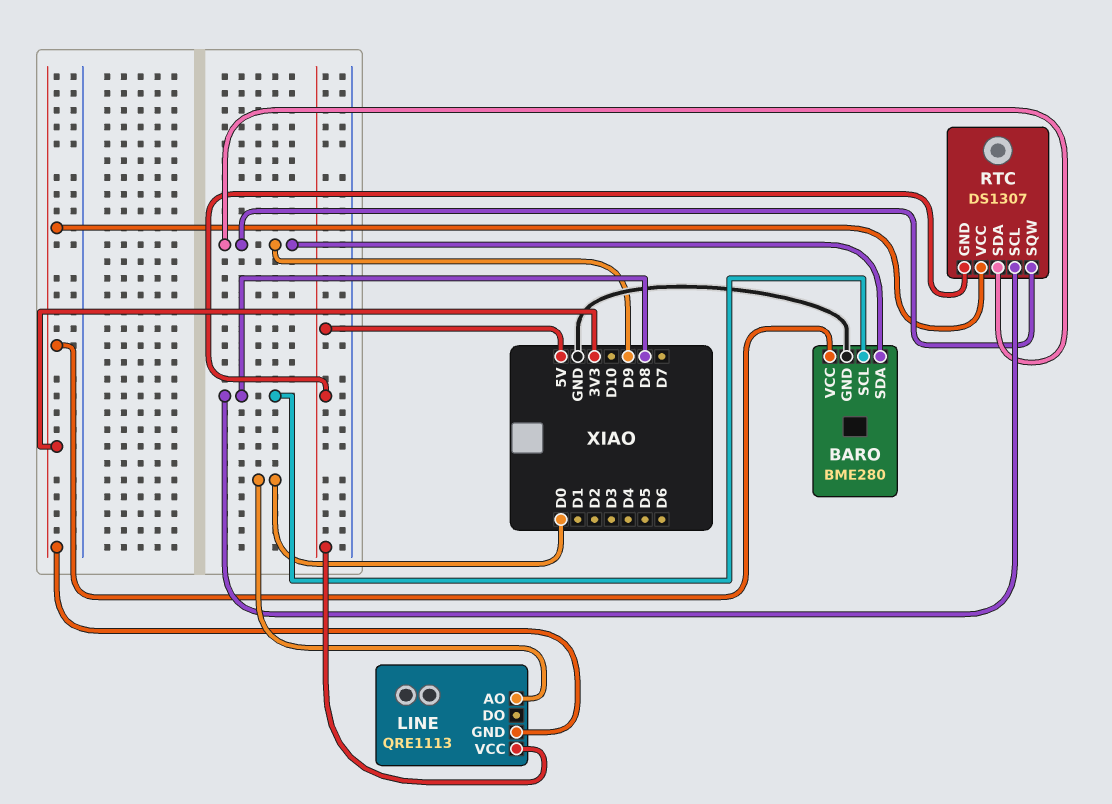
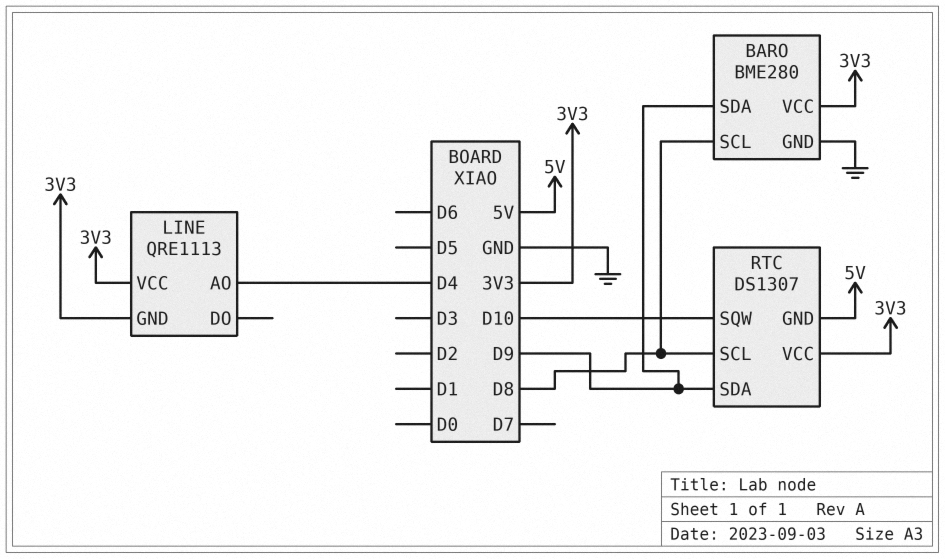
LINE pin AO: D0 -> D4
LINE pin VCC: 5V -> 3V3
RTC pin SQW: D9 -> D10

